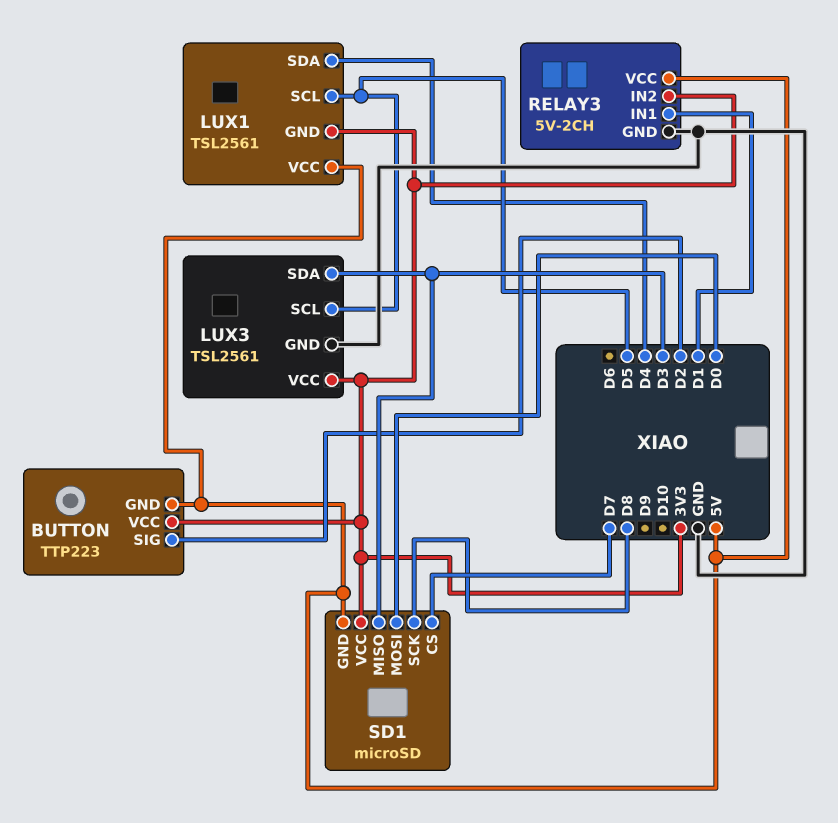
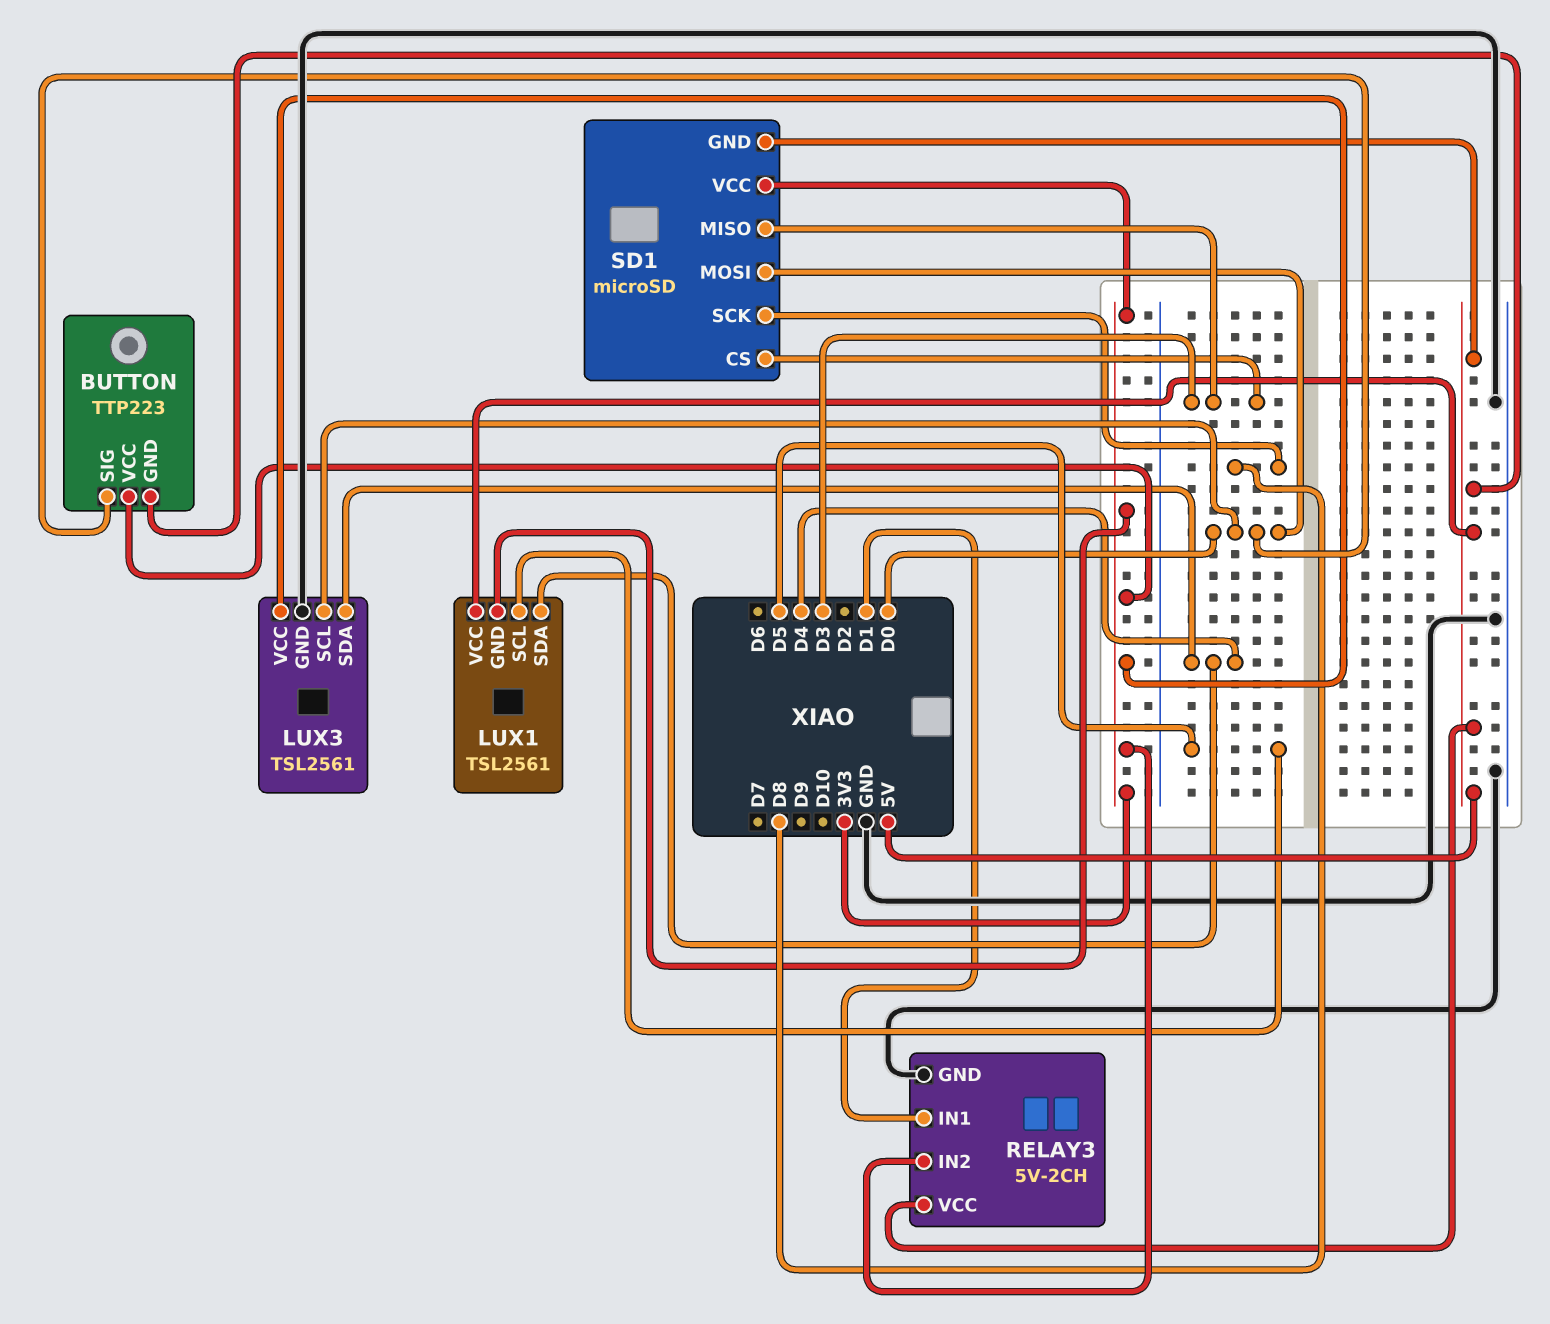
BUTTON pin SIG: D2 -> D0
LUX3 pin SCL: D5 -> D0
LUX3 pin SDA: D3 -> D4
SD1 pin CS: D7 -> D3

